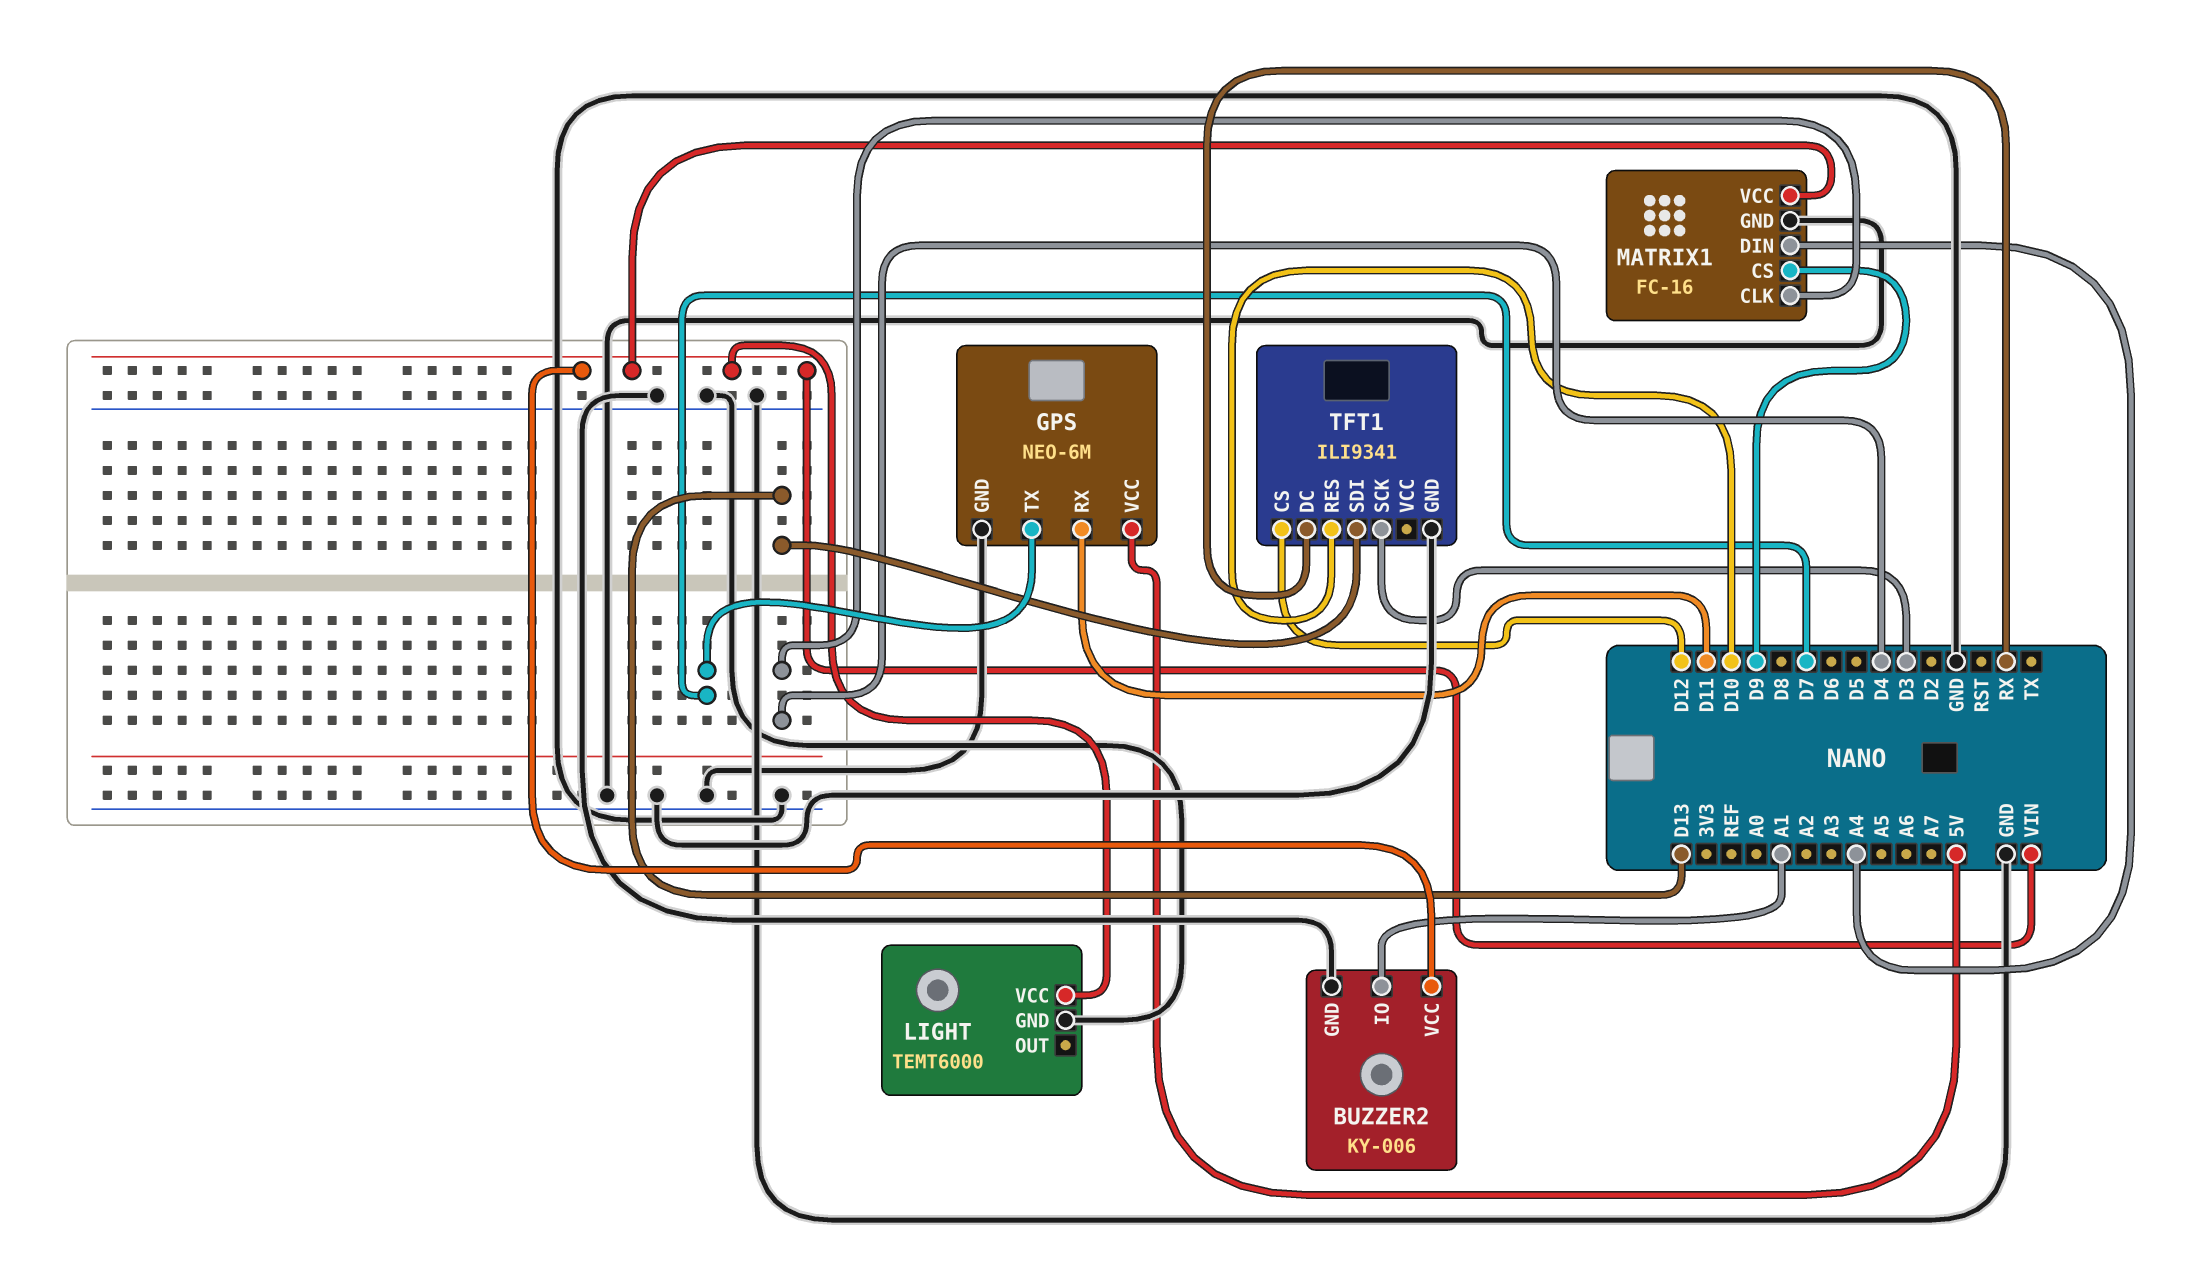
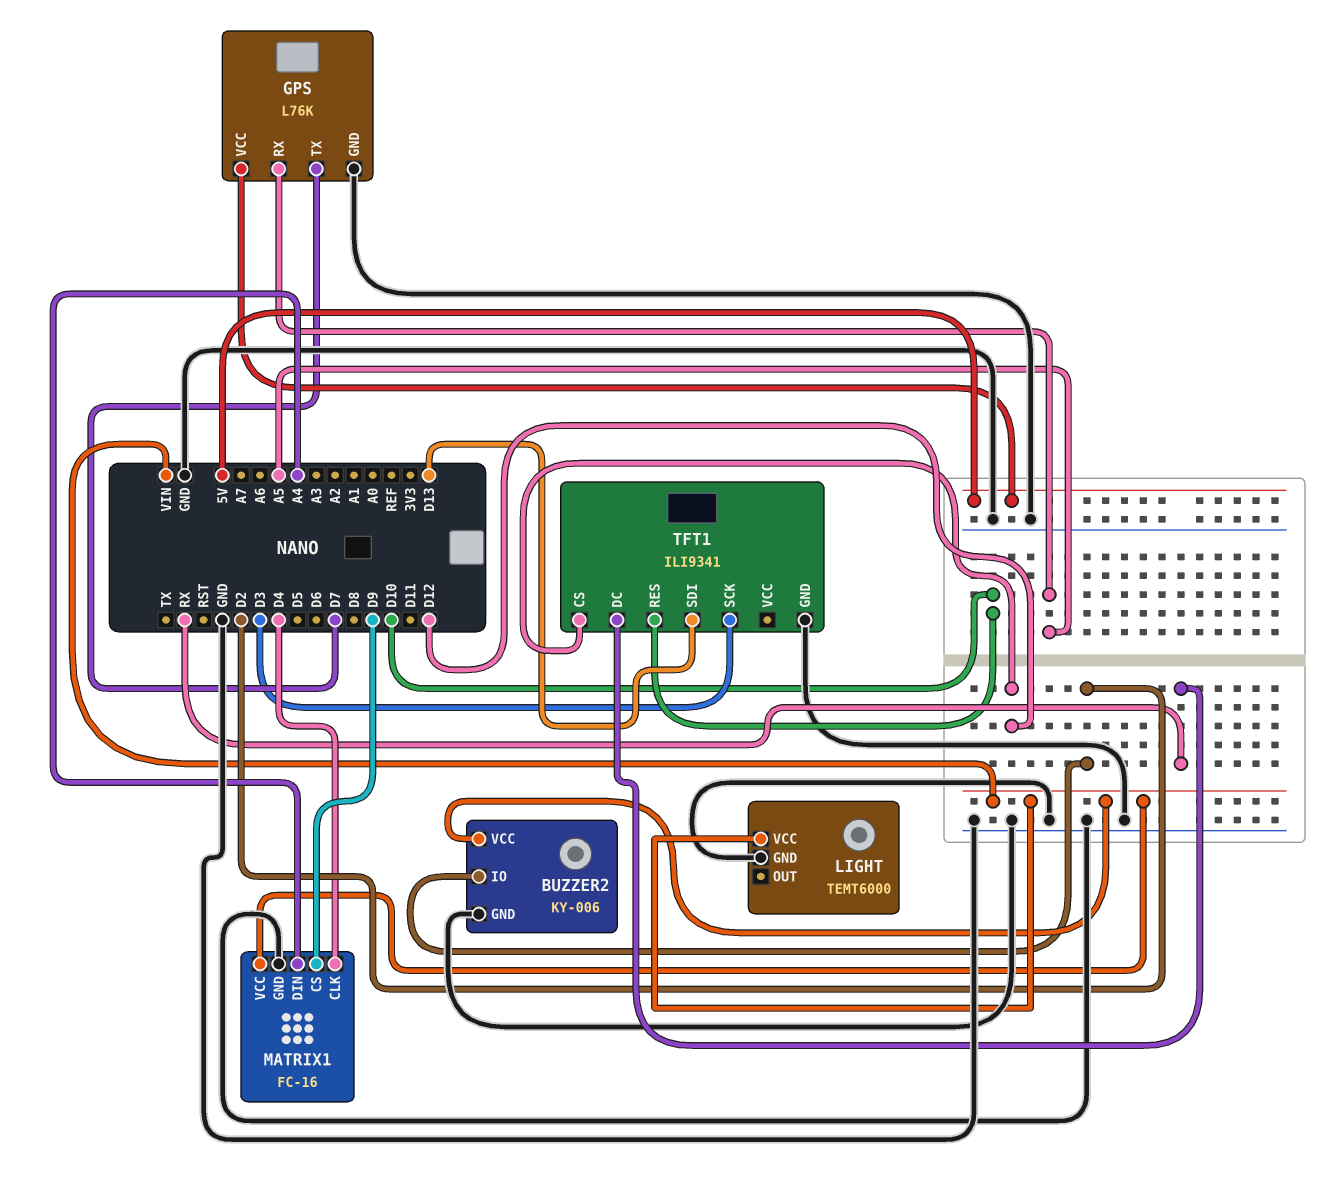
BUZZER2 pin IO: A1 -> D2
GPS: NEO-6M -> L76K
GPS pin RX: D11 -> A5

